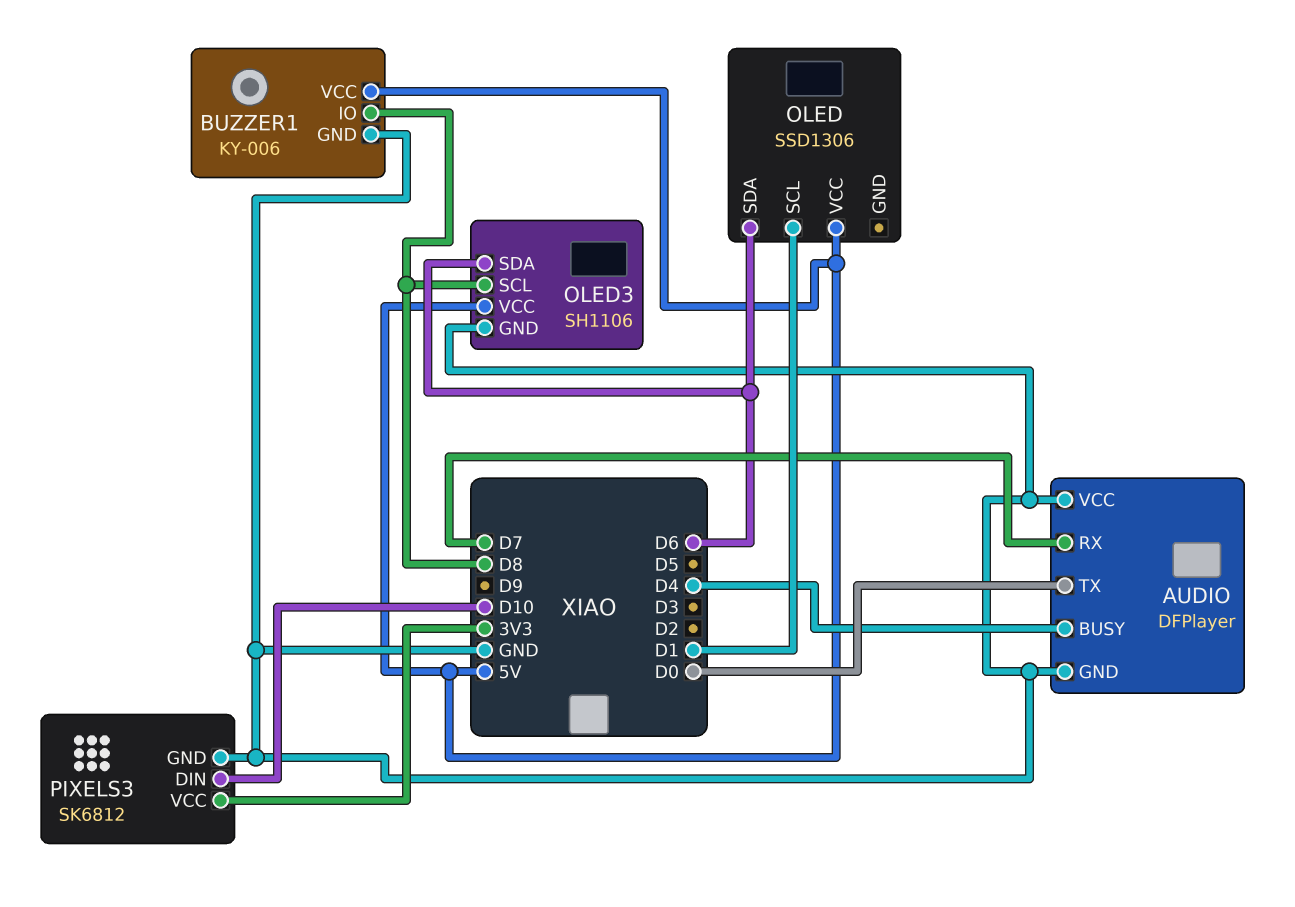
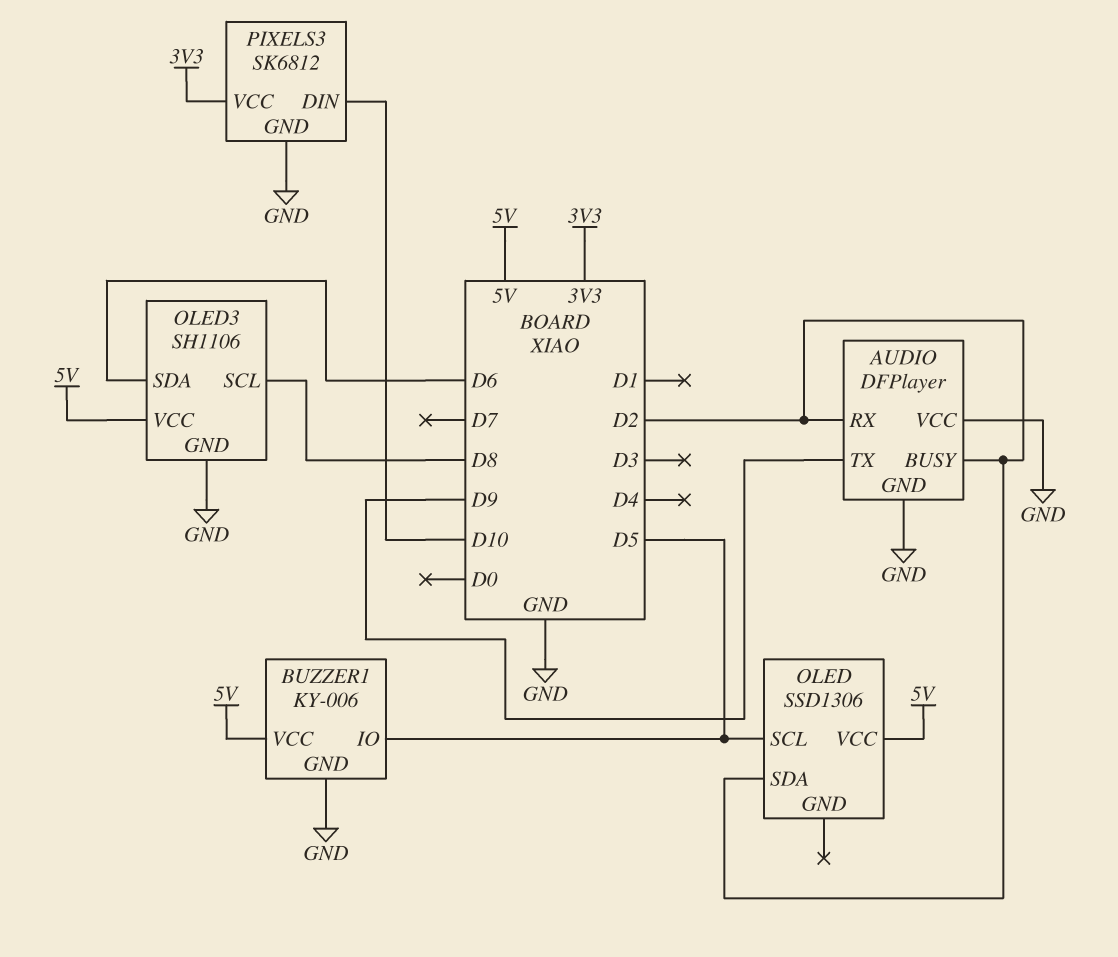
AUDIO pin BUSY: D4 -> D2
AUDIO pin RX: D7 -> D2
AUDIO pin TX: D0 -> D9
BUZZER1 pin IO: D8 -> D5
OLED pin SCL: D1 -> D5
OLED pin SDA: D6 -> D2

